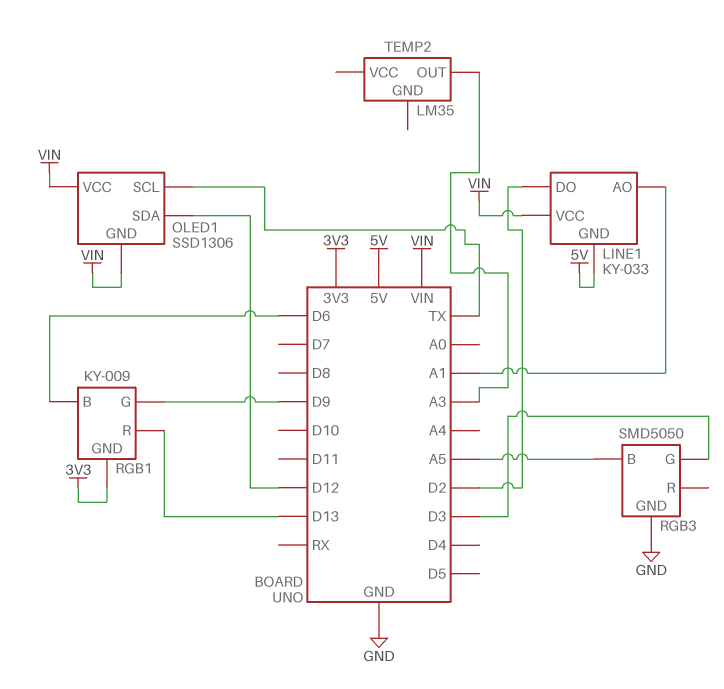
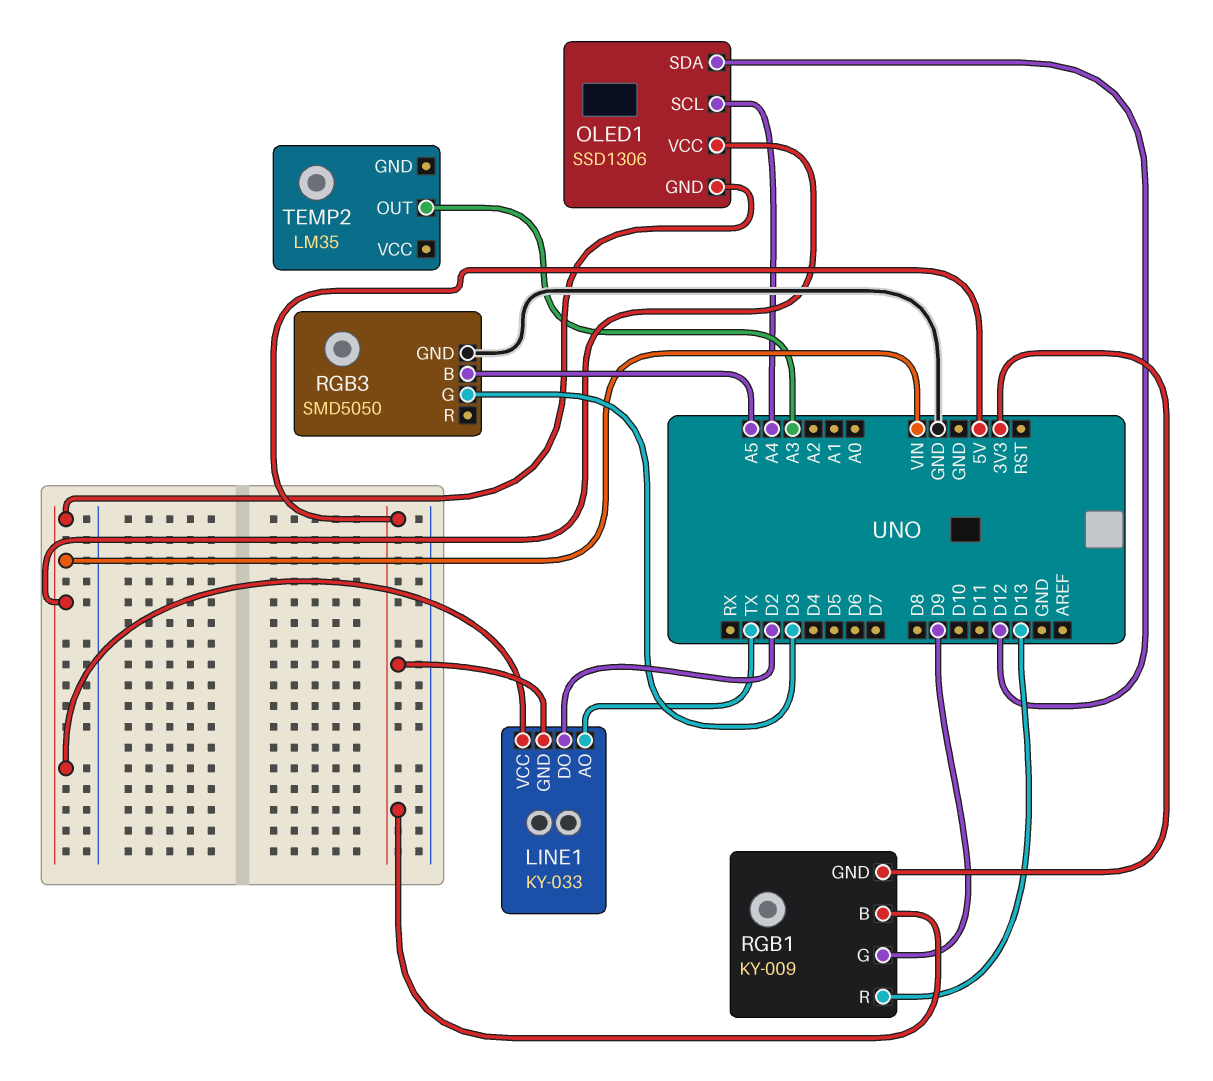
LINE1 pin AO: A1 -> TX
OLED1 pin SCL: TX -> A4
RGB1 pin B: D6 -> 5V

